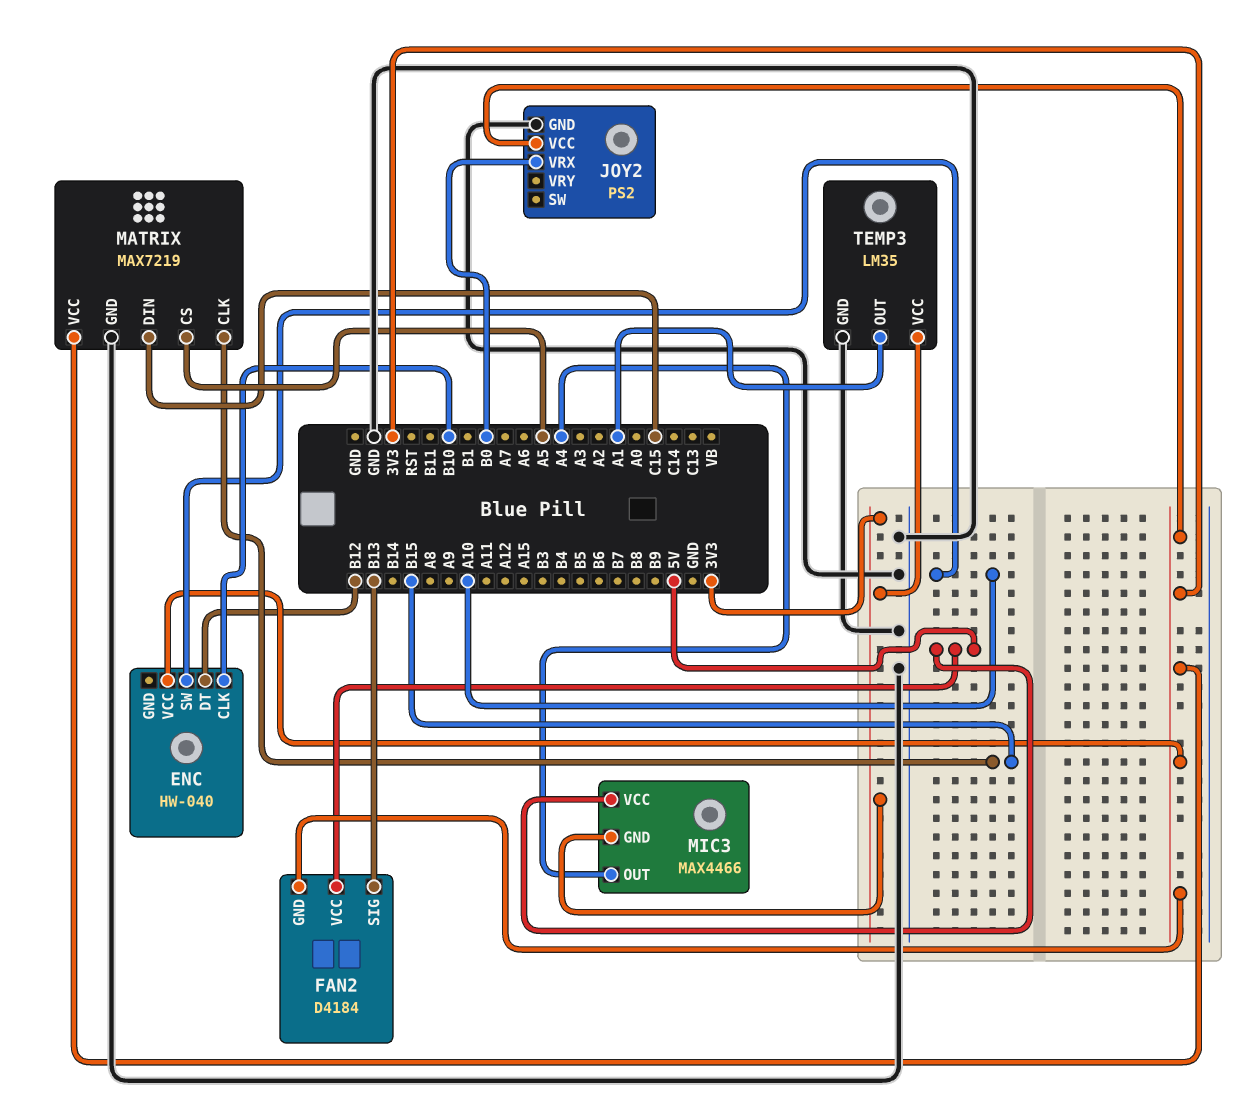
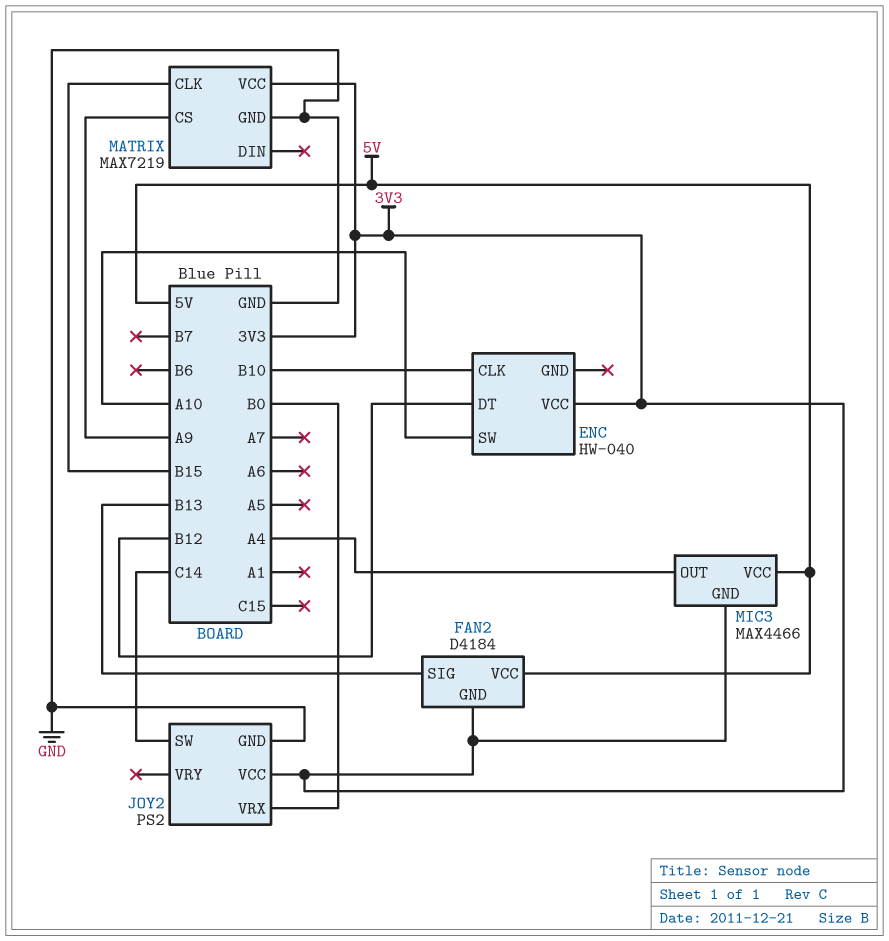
JOY2 pin SW: none -> C14
MATRIX pin CS: A5 -> A9
MATRIX pin DIN: C15 -> none
TEMP3: LM35 -> none
TEMP3 pin GND: GND -> none
TEMP3 pin OUT: A1 -> none
TEMP3 pin VCC: 3V3 -> none

